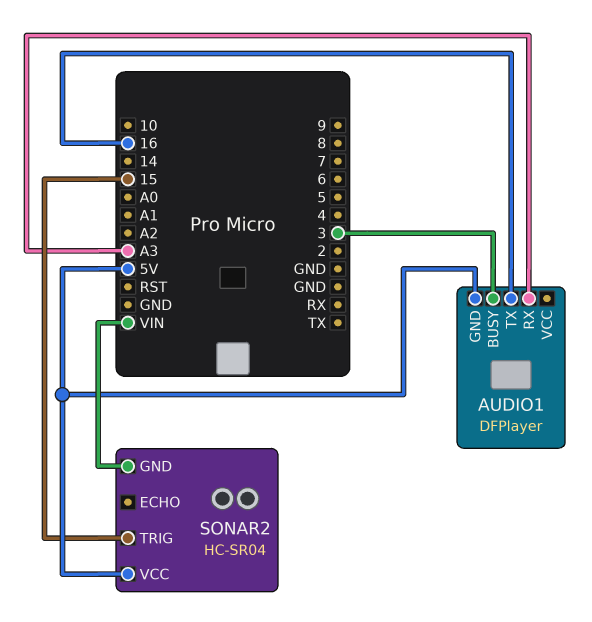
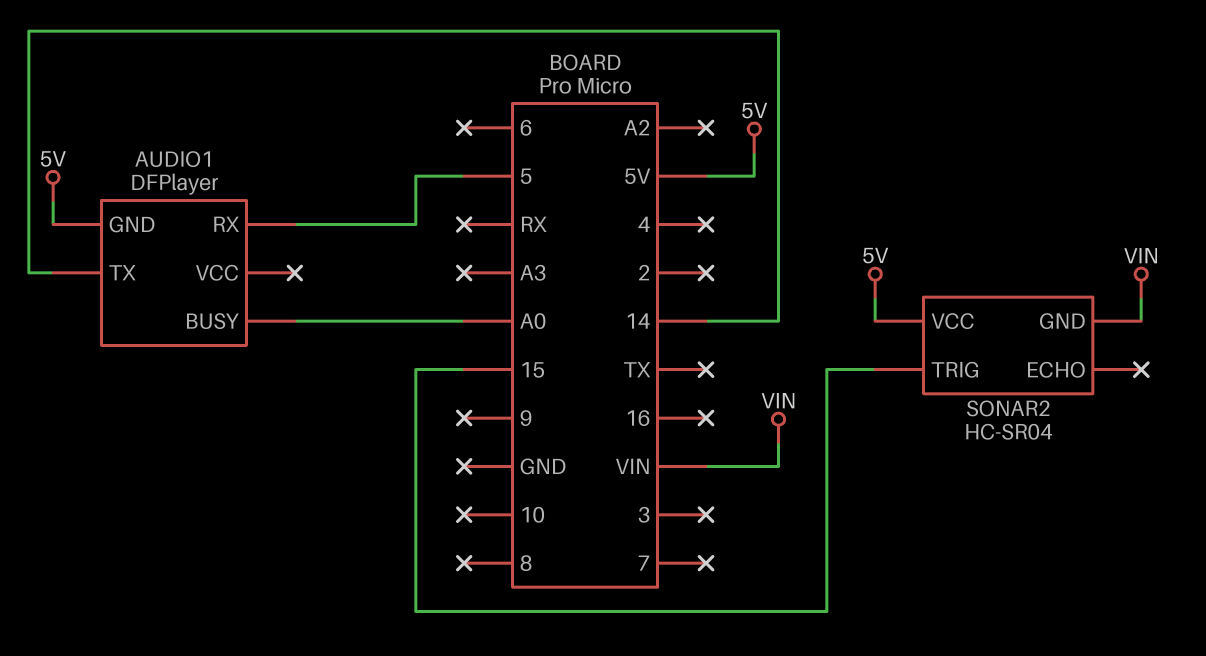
AUDIO1 pin BUSY: 3 -> A0
AUDIO1 pin RX: A3 -> 5
AUDIO1 pin TX: 16 -> 14

